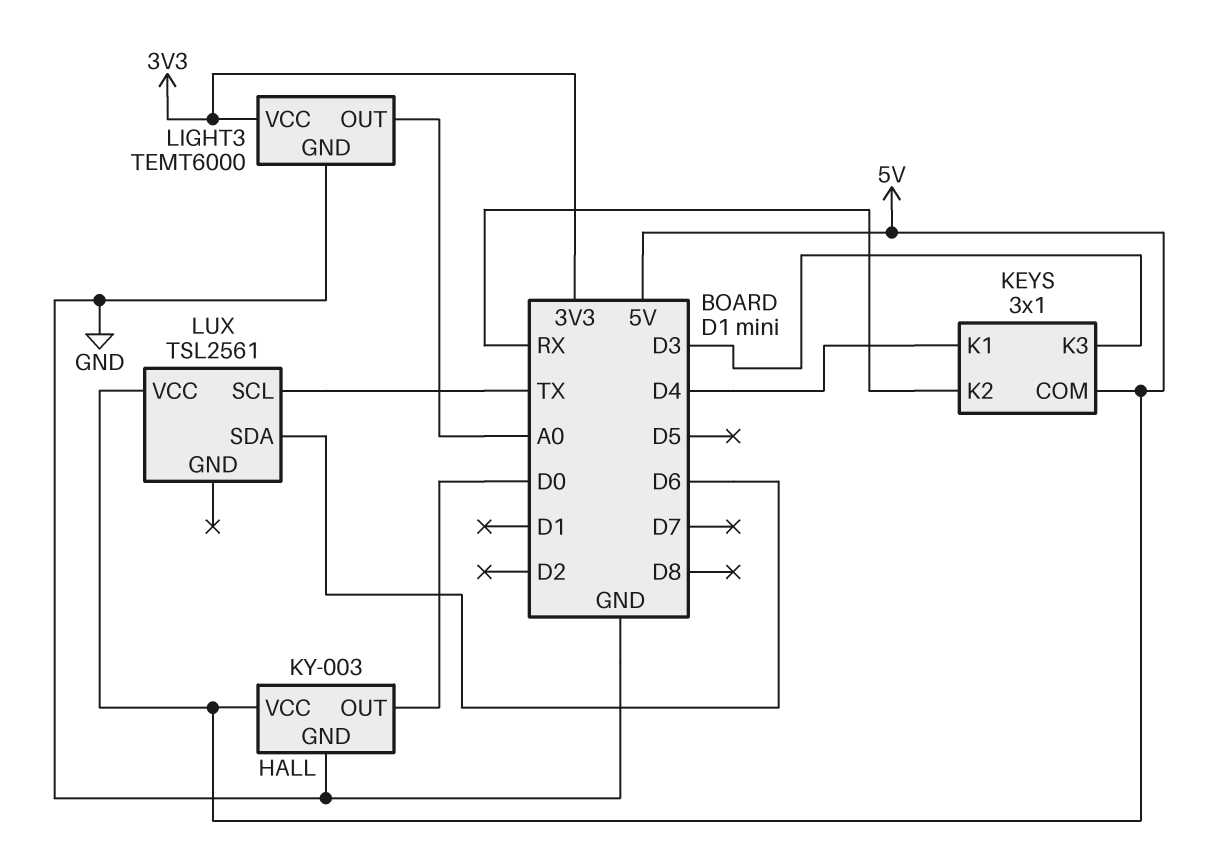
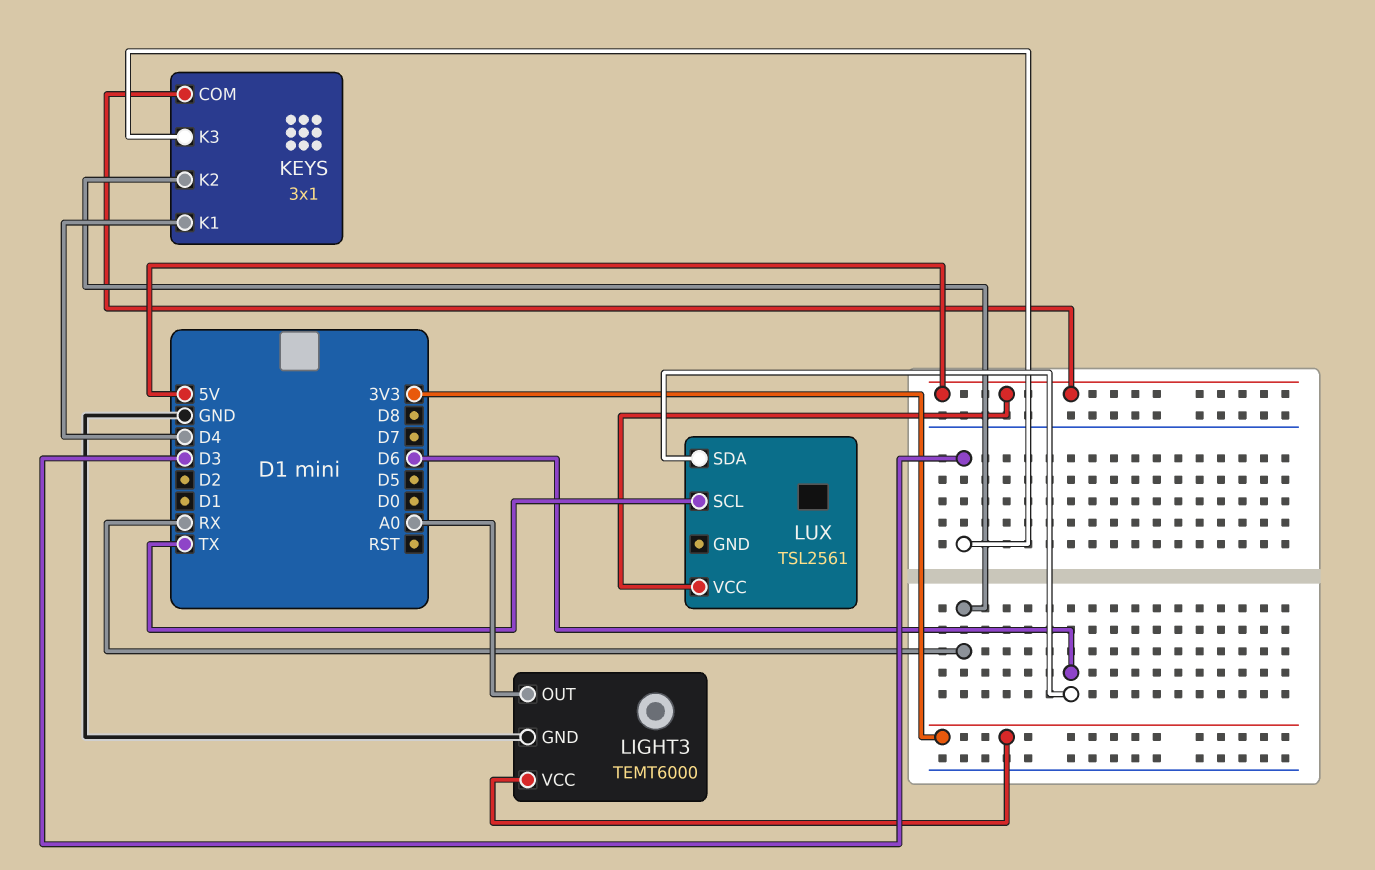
HALL: KY-003 -> none
HALL pin GND: GND -> none
HALL pin OUT: D0 -> none
HALL pin VCC: 5V -> none

